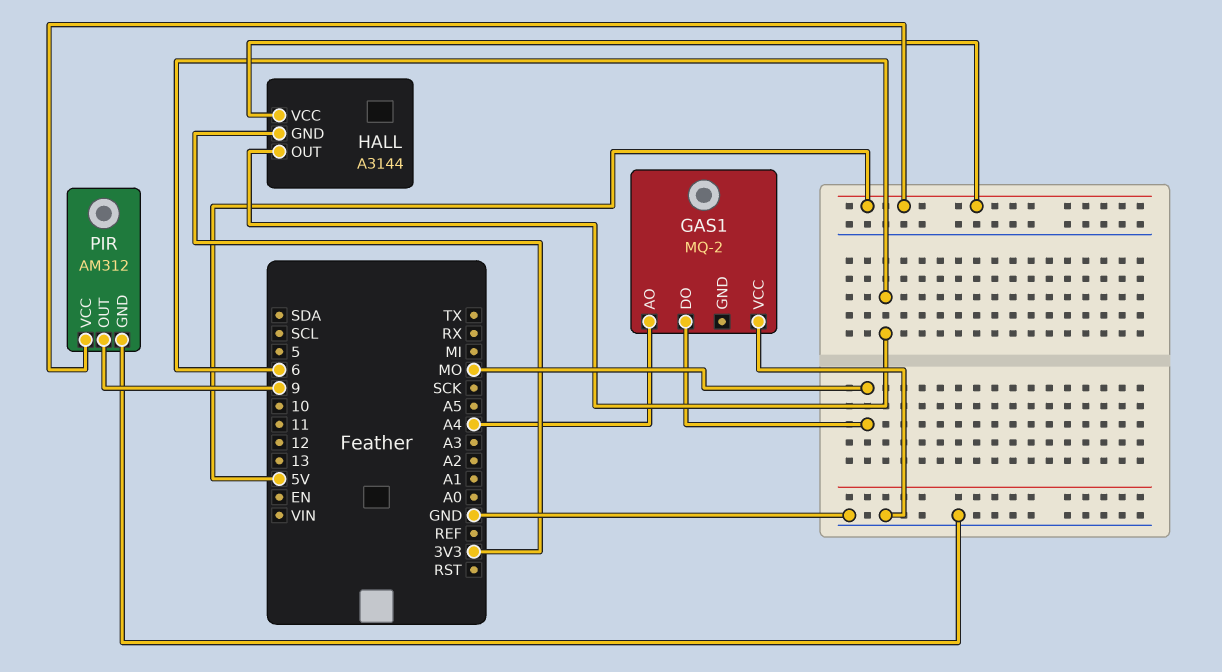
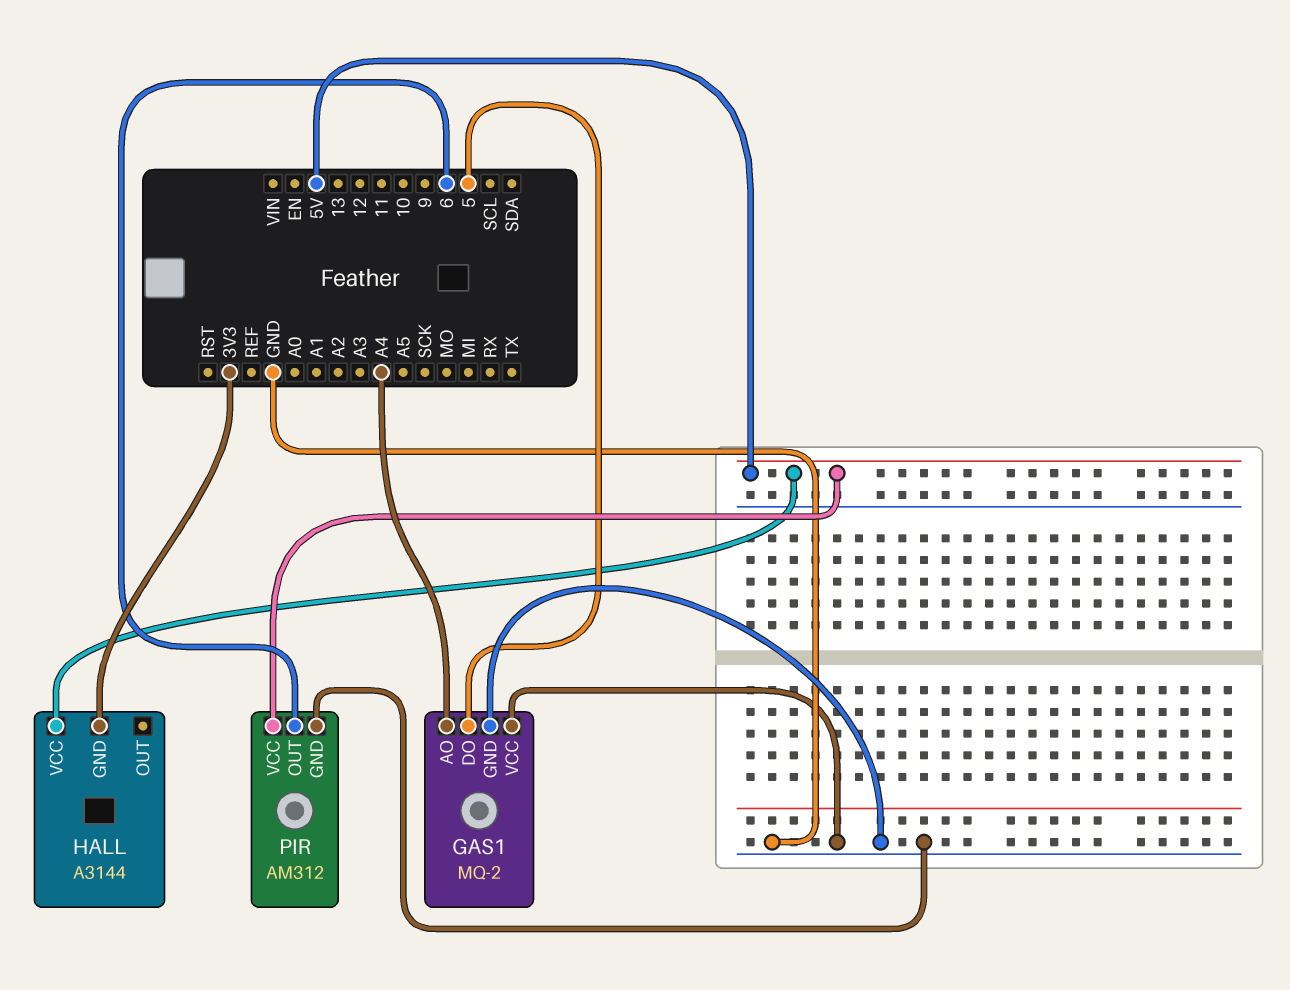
GAS1 pin DO: MO -> 5
GAS1 pin GND: none -> GND
HALL pin OUT: 6 -> none
PIR pin OUT: 9 -> 6

